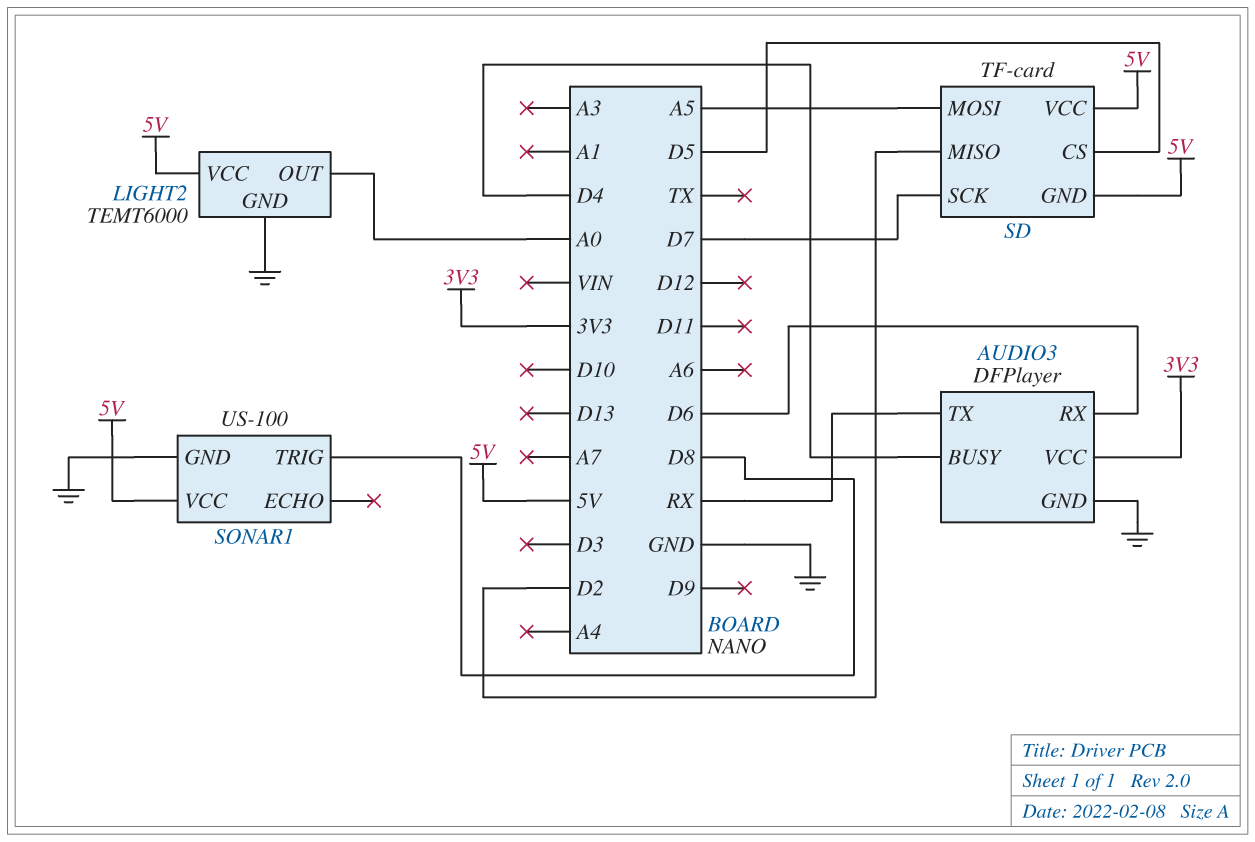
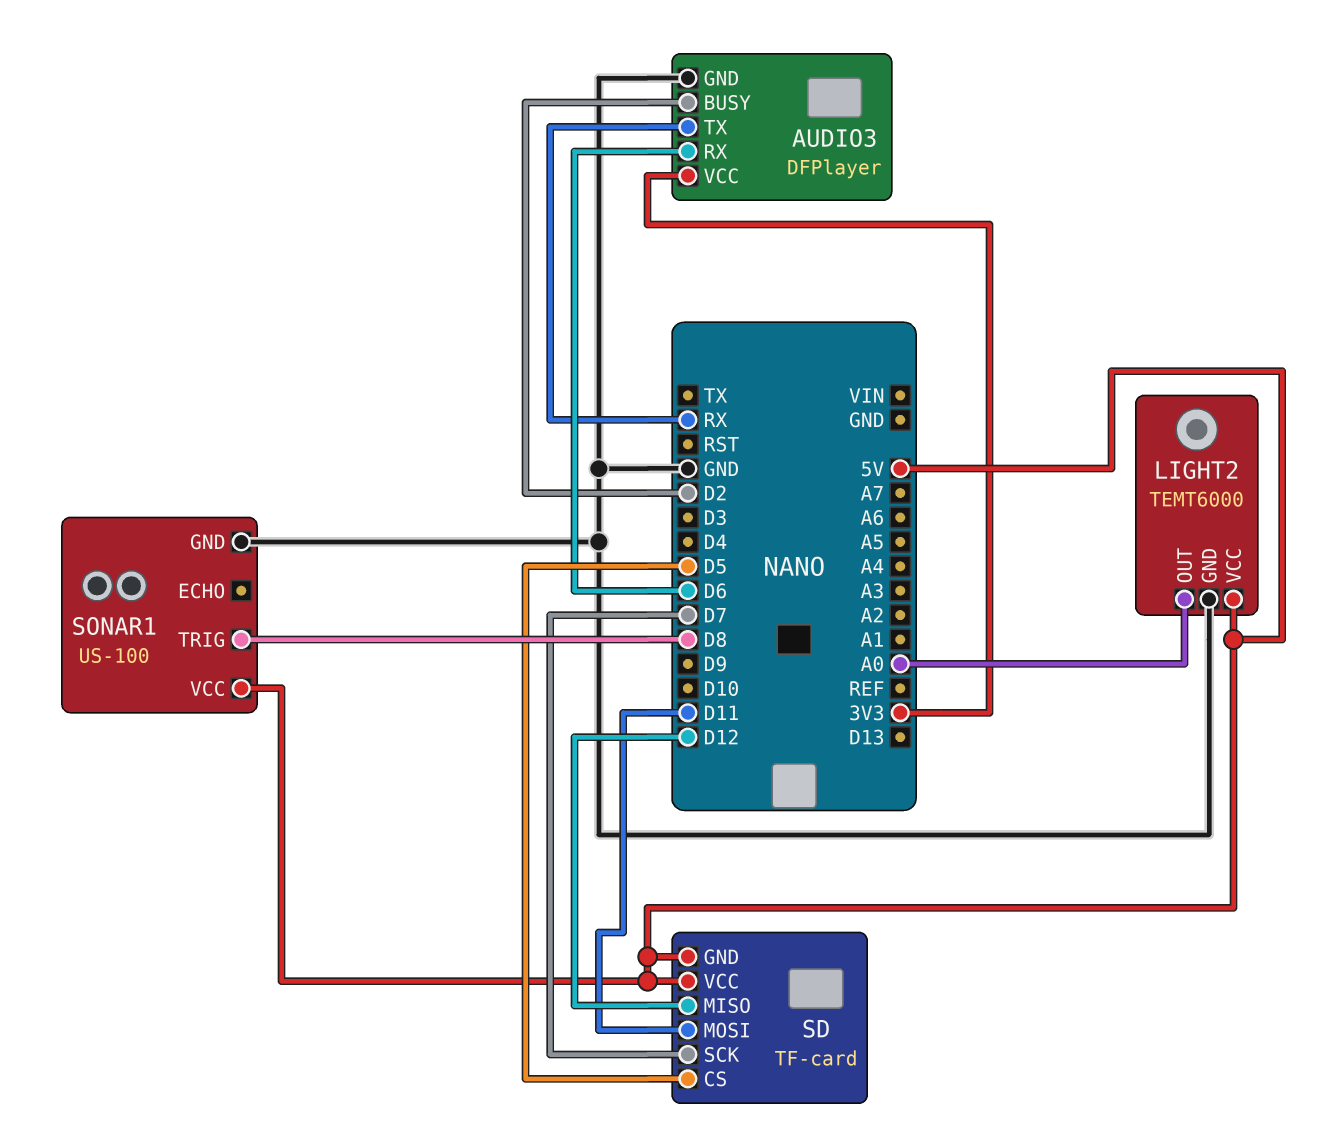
AUDIO3 pin BUSY: D4 -> D2
SD pin MISO: D2 -> D12
SD pin MOSI: A5 -> D11

